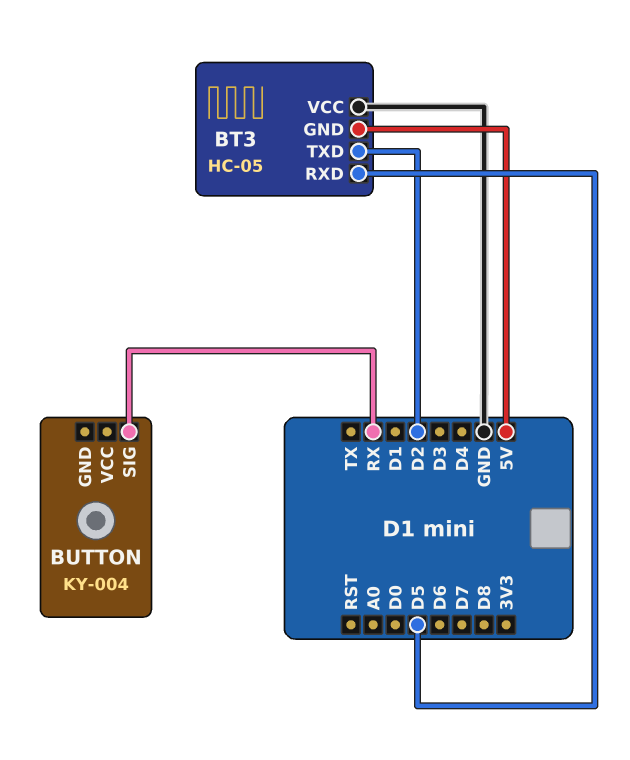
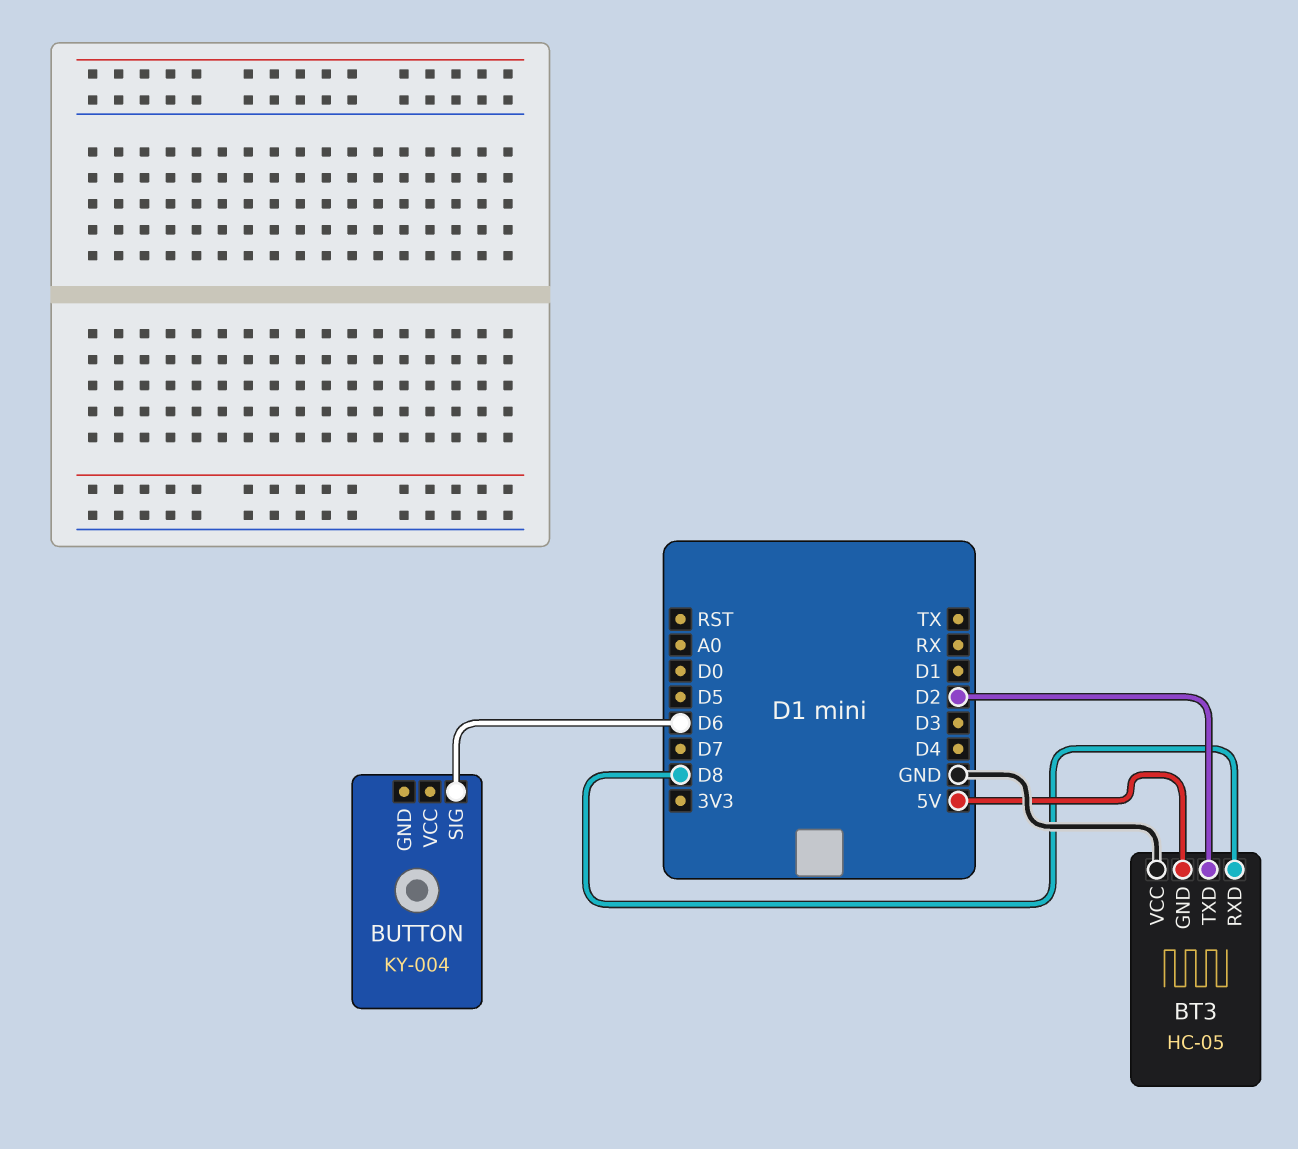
BT3 pin RXD: D5 -> D8
BUTTON pin SIG: RX -> D6

